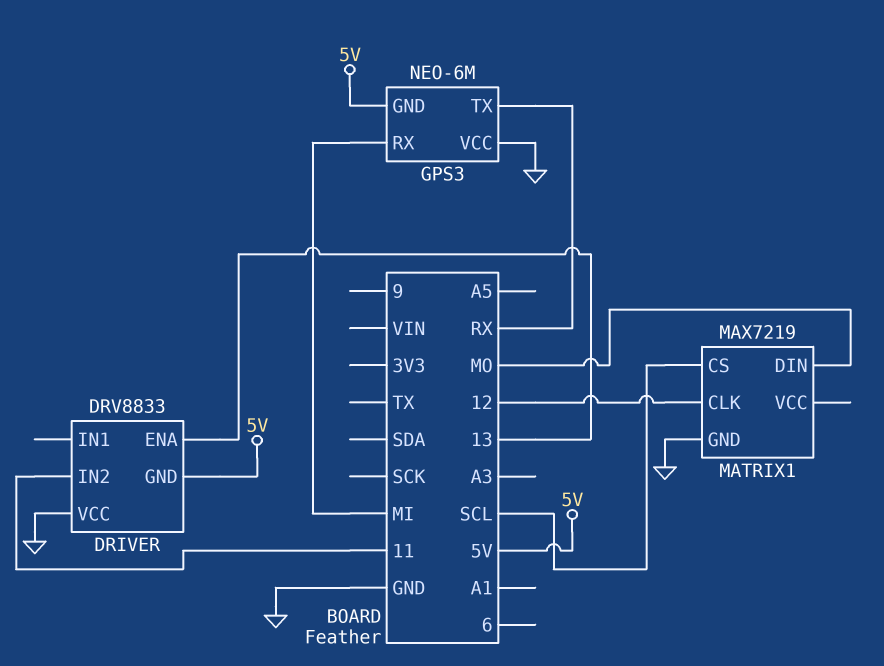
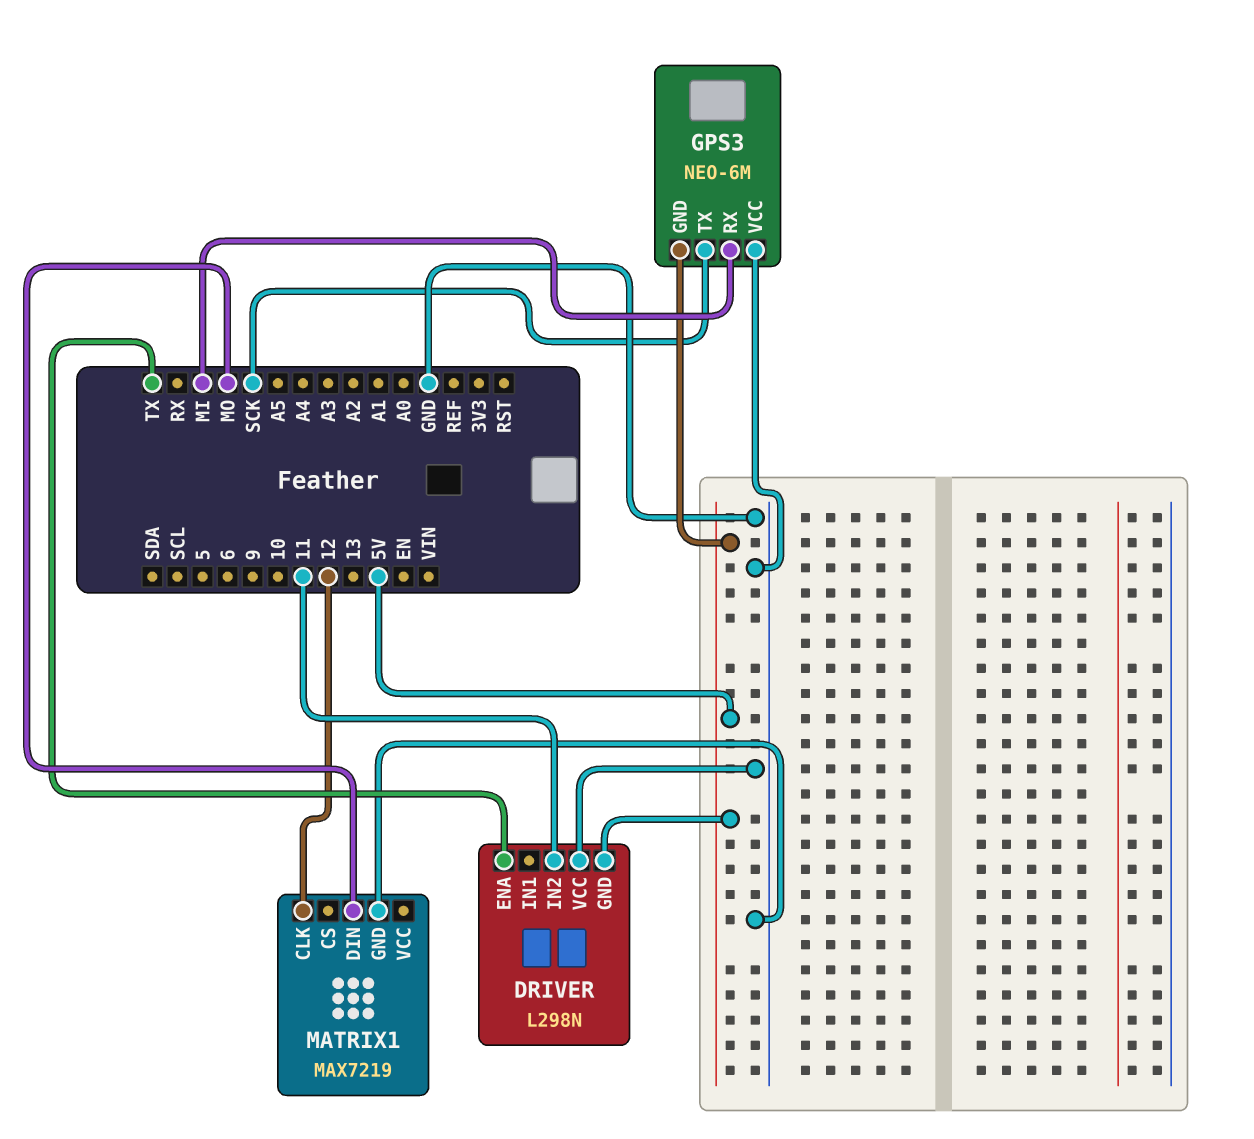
DRIVER: DRV8833 -> L298N
DRIVER pin ENA: 13 -> TX
GPS3 pin TX: RX -> SCK
MATRIX1 pin CS: SCL -> none

